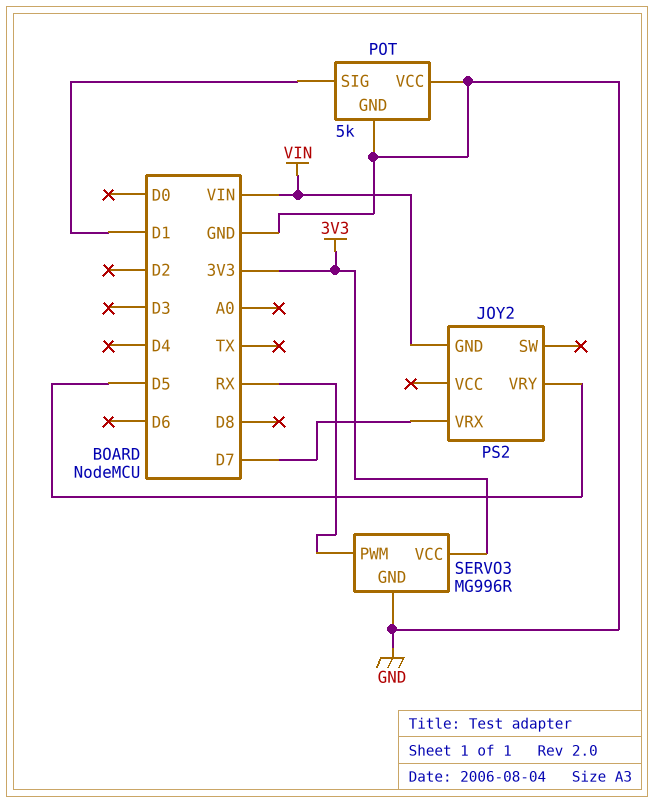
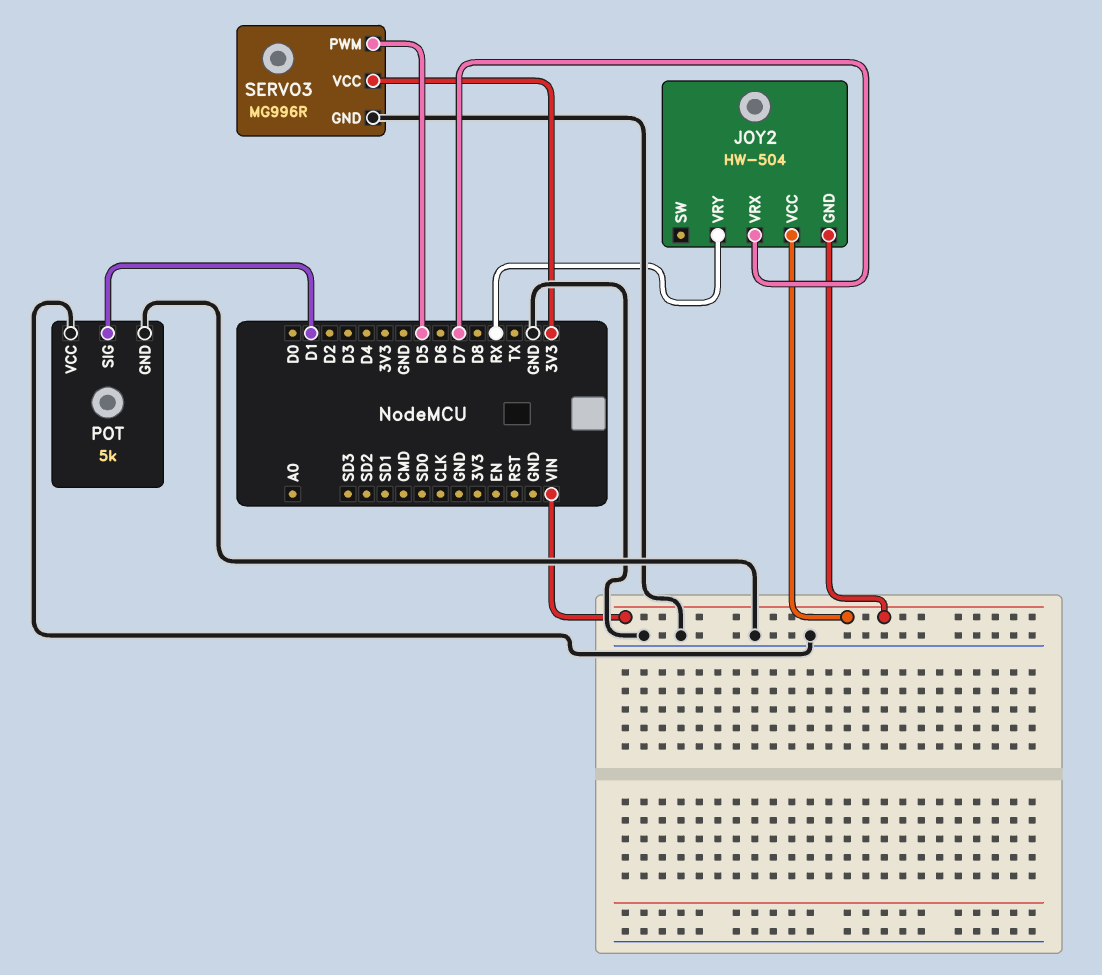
JOY2: PS2 -> HW-504
JOY2 pin VCC: none -> VIN
JOY2 pin VRY: D5 -> RX
SERVO3 pin PWM: RX -> D5

